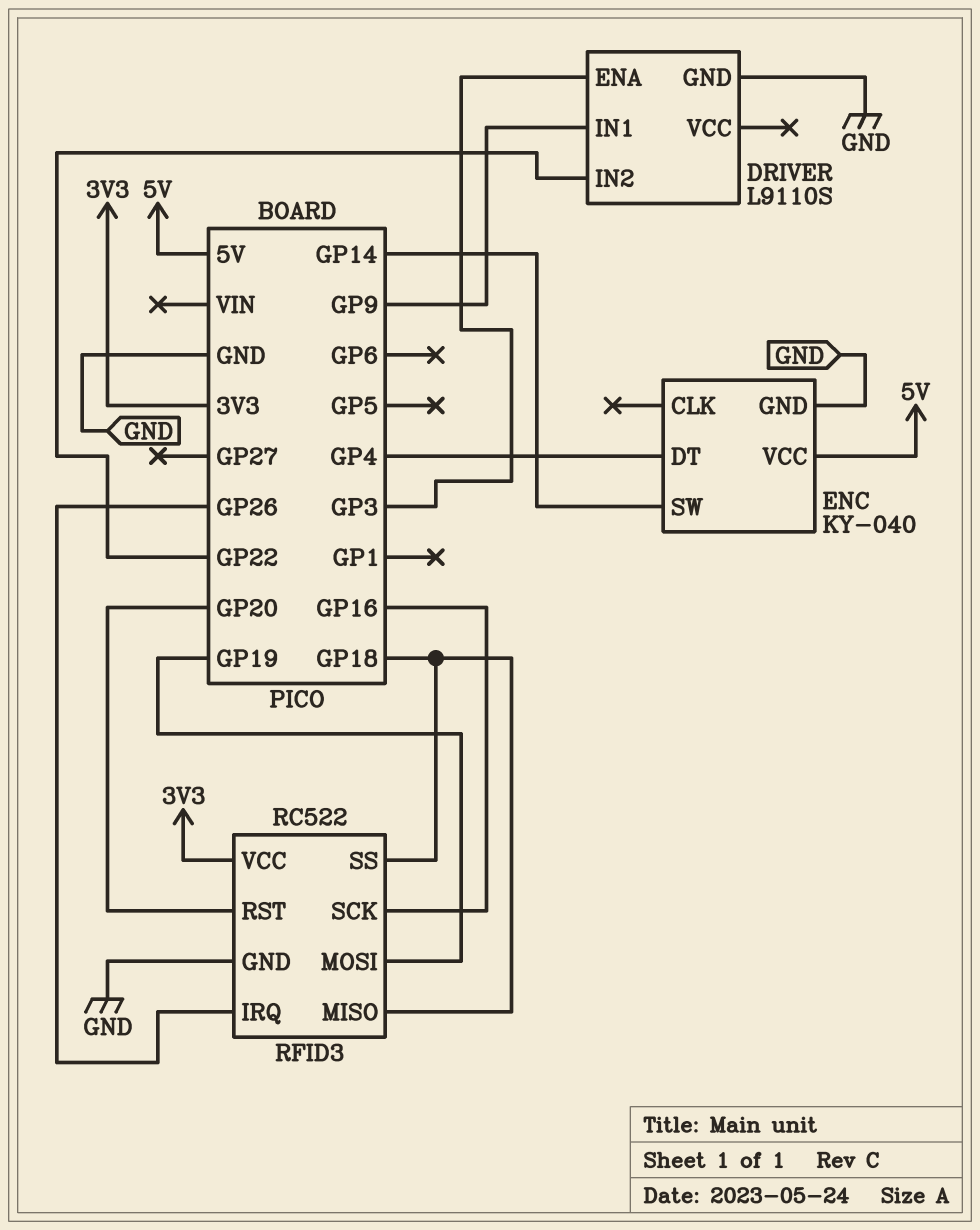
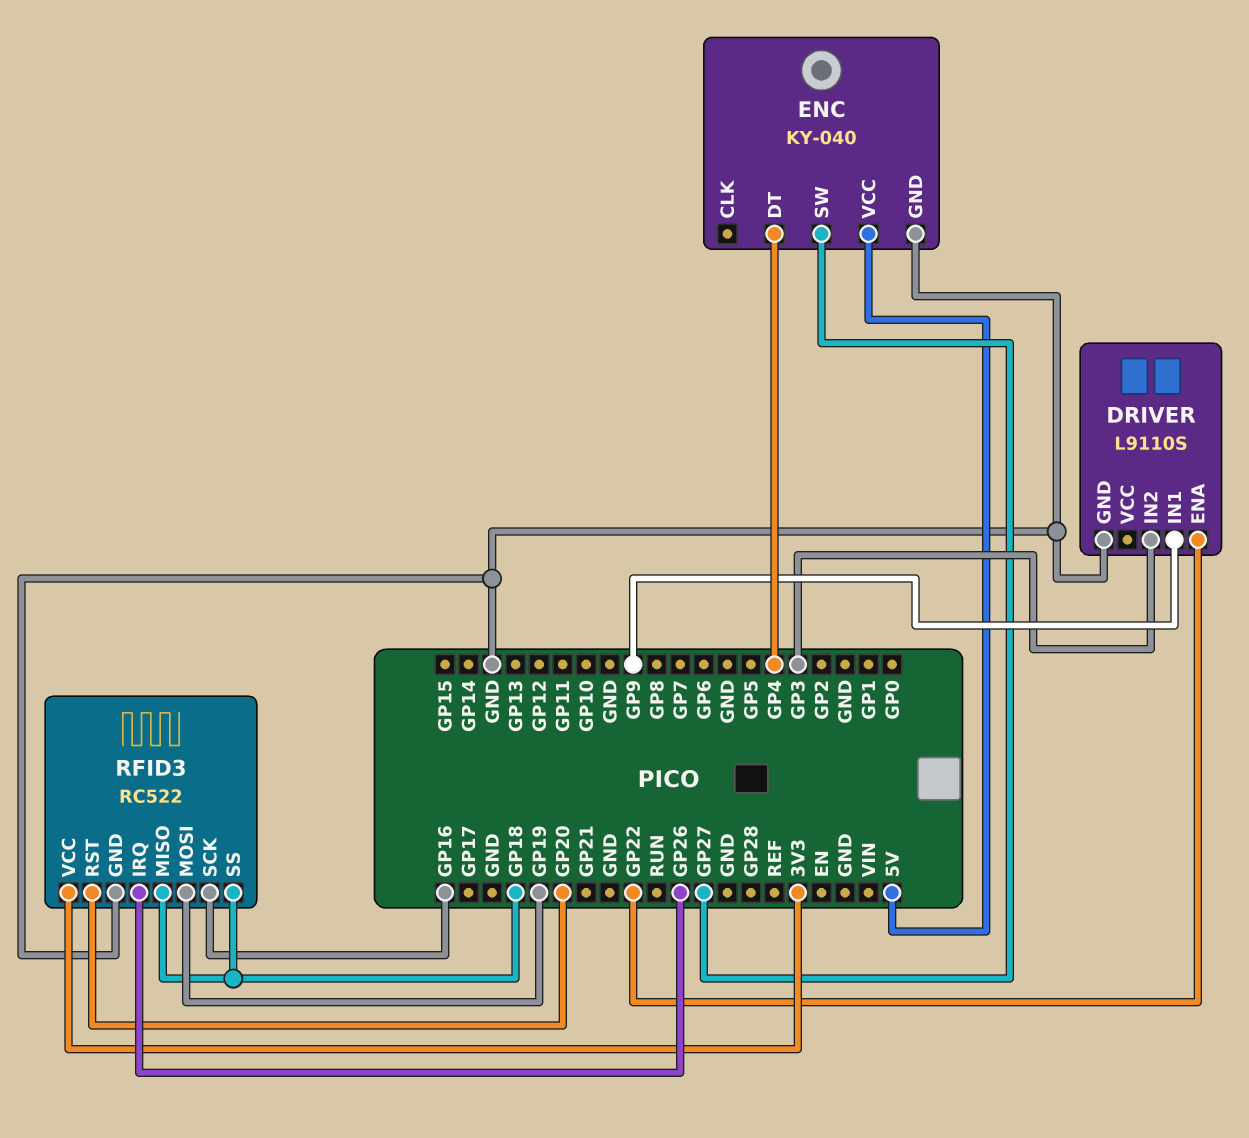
DRIVER pin ENA: GP3 -> GP22
DRIVER pin IN2: GP22 -> GP3
ENC pin SW: GP14 -> GP27

